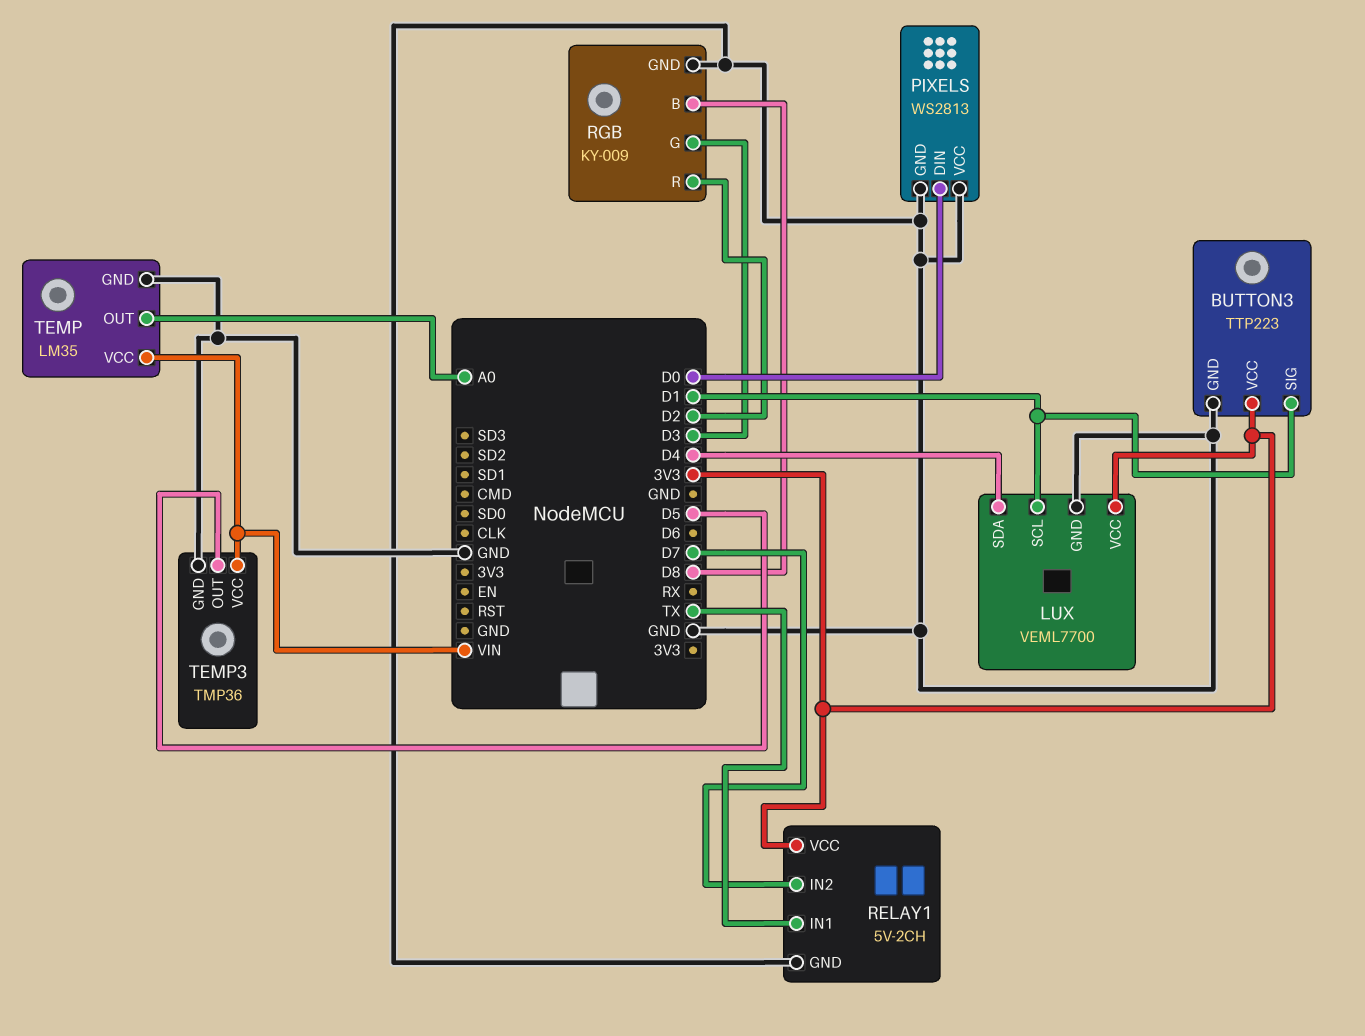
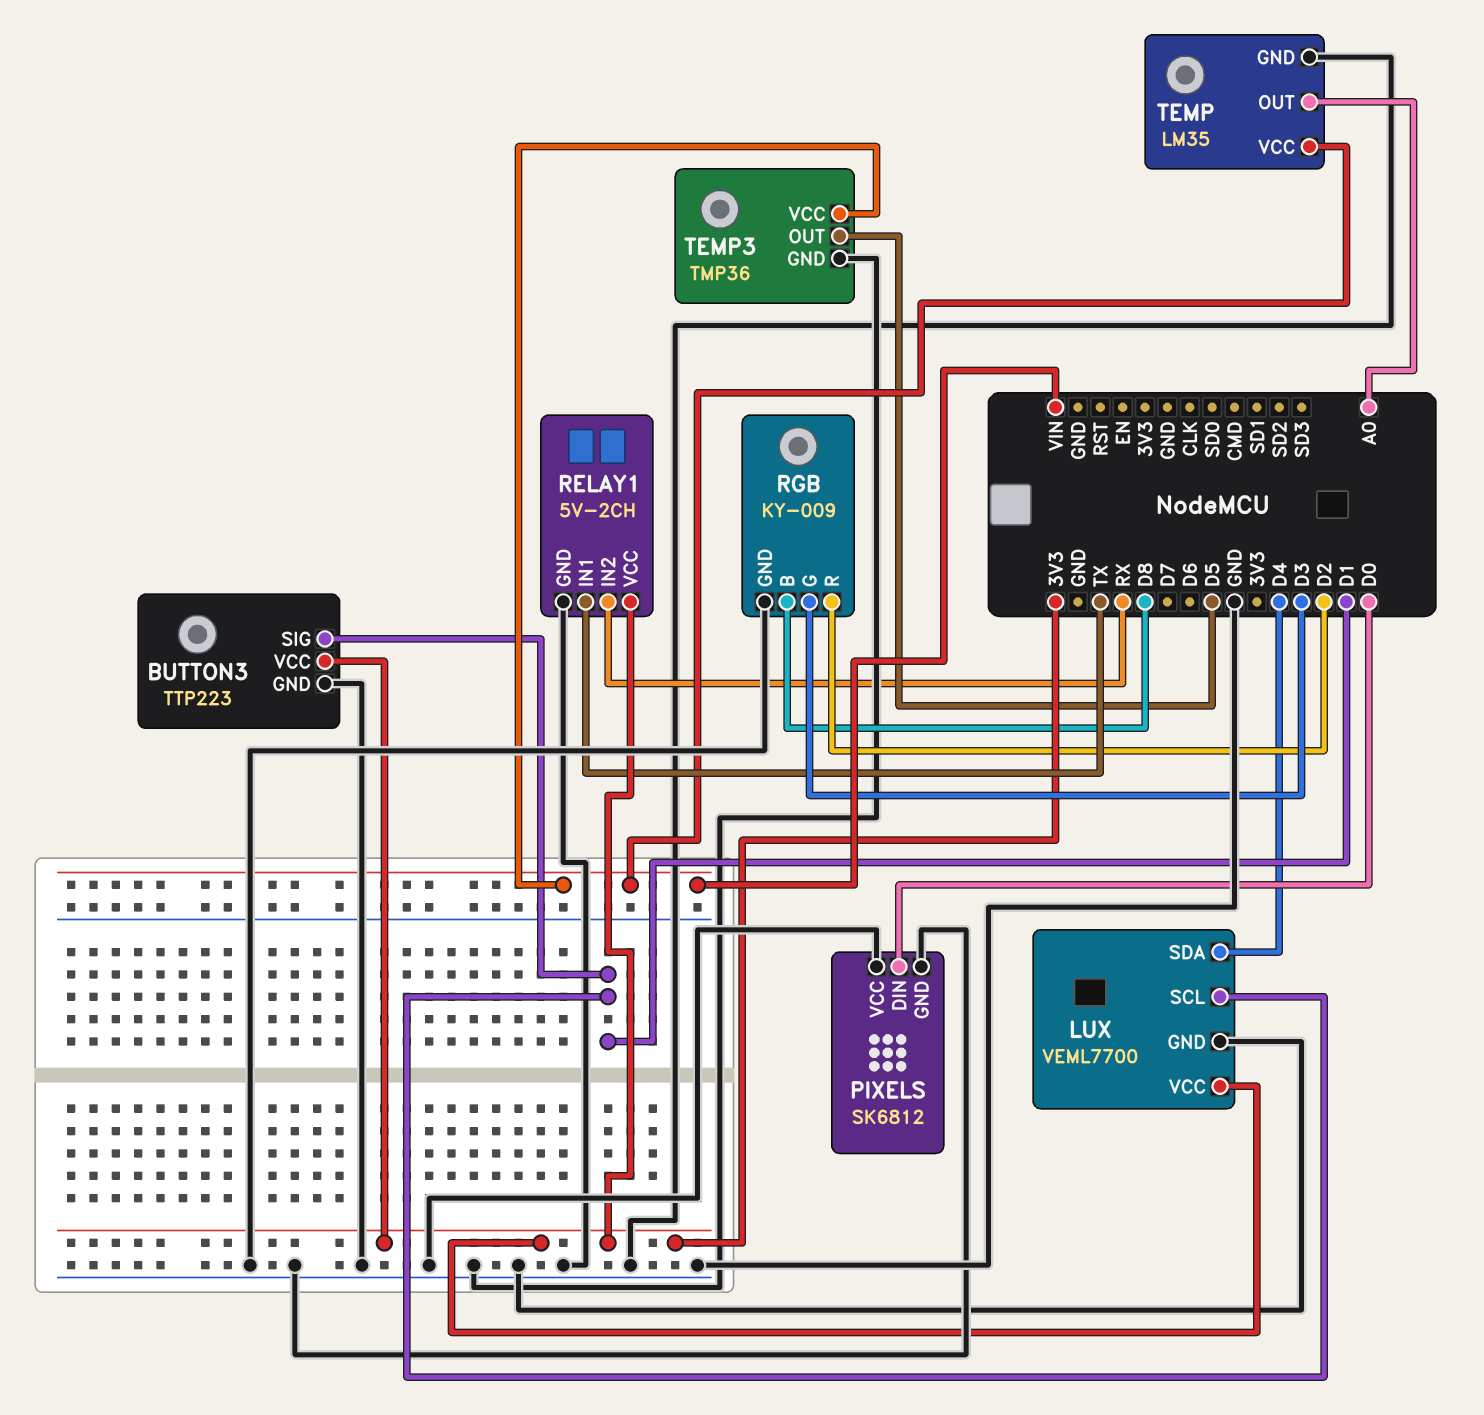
PIXELS: WS2813 -> SK6812
RELAY1 pin IN2: D7 -> RX

